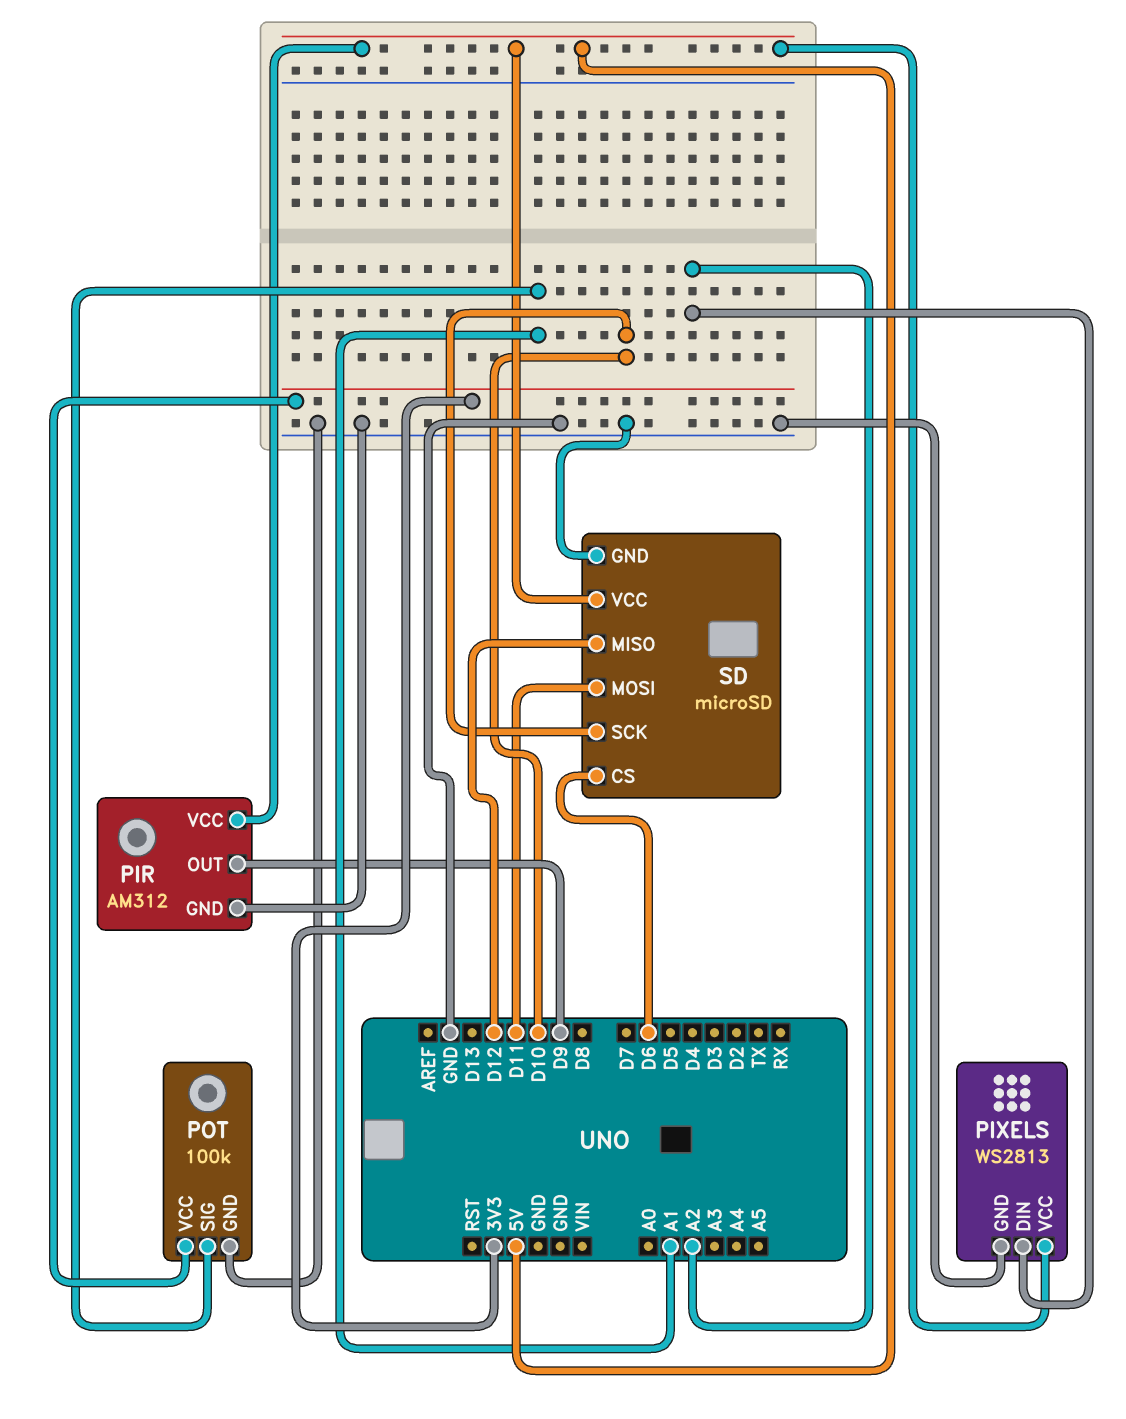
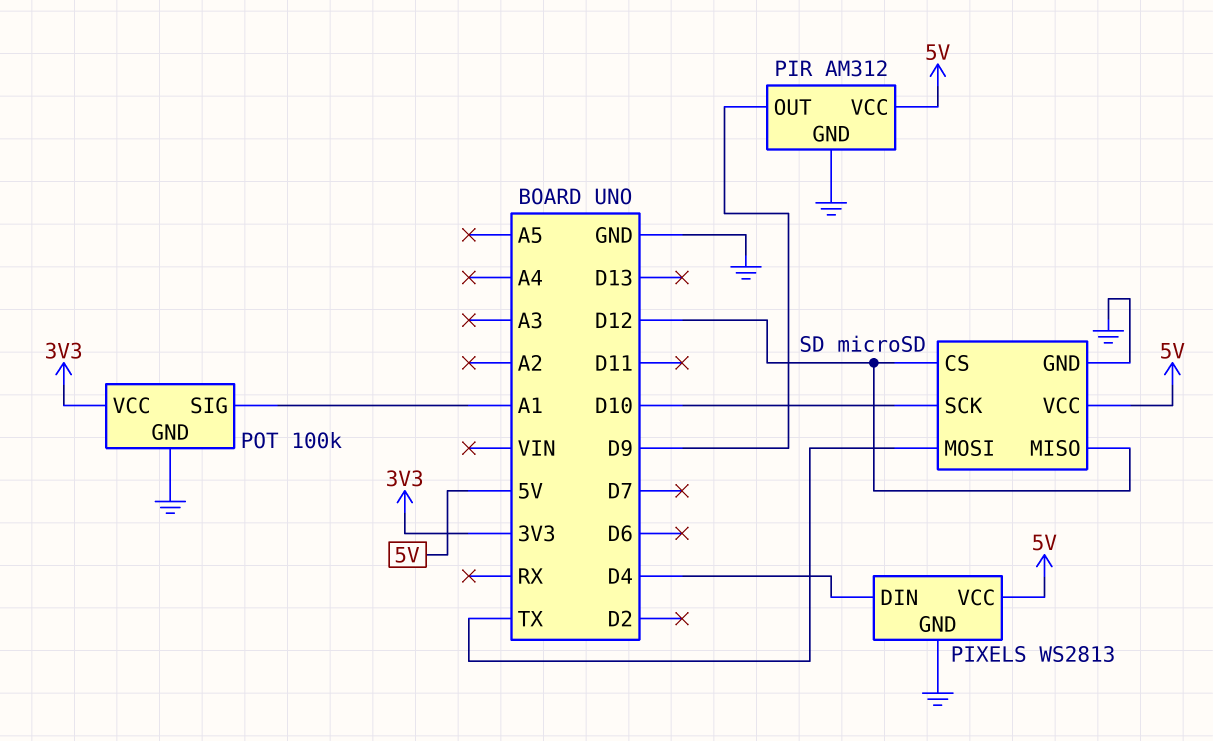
PIXELS pin DIN: A2 -> D4
SD pin CS: D6 -> D12
SD pin MOSI: D11 -> TX

